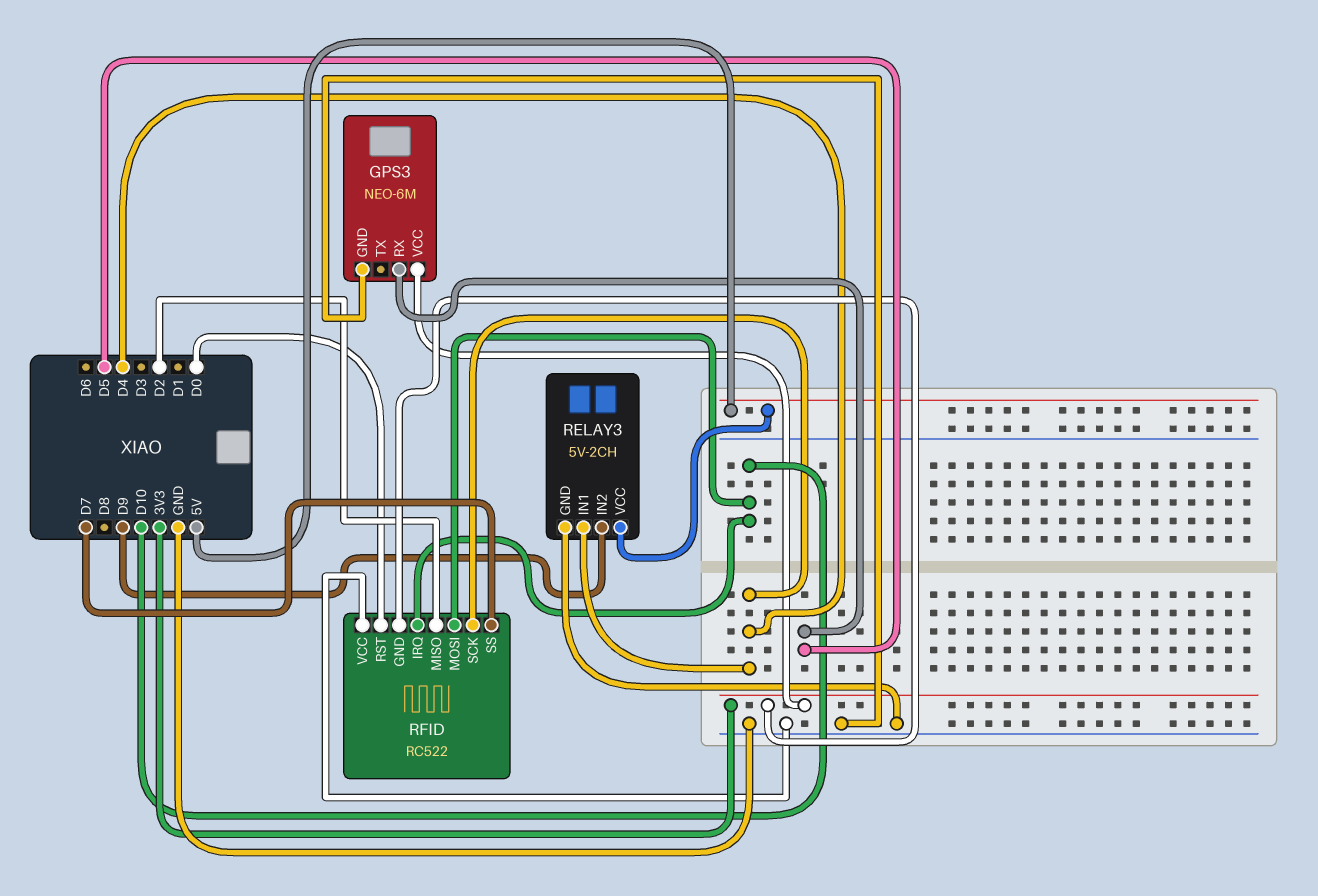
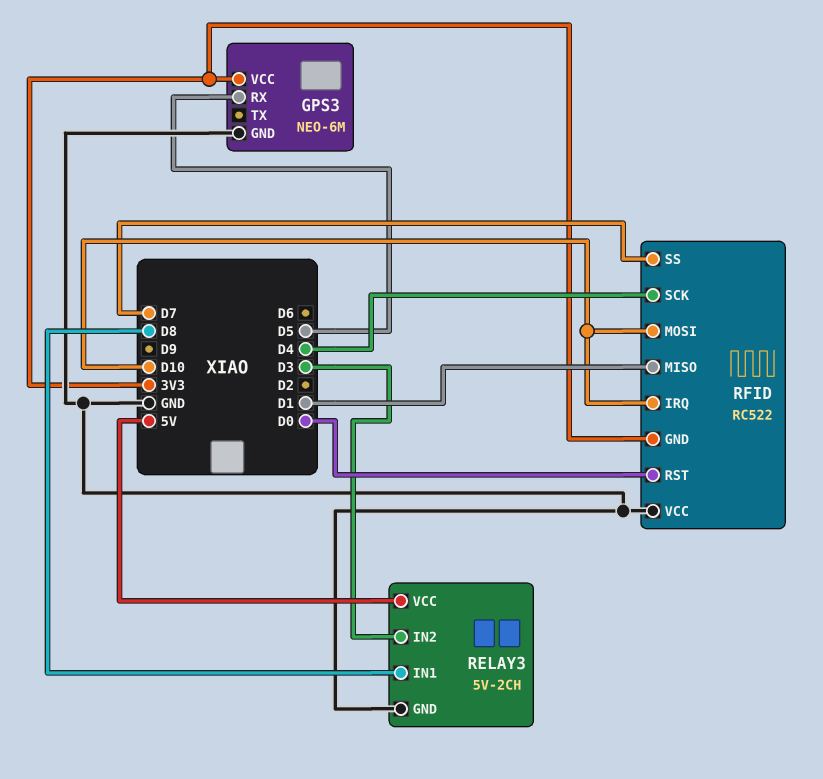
RELAY3 pin IN1: D4 -> D8
RELAY3 pin IN2: D9 -> D3
RFID pin MISO: D2 -> D1

